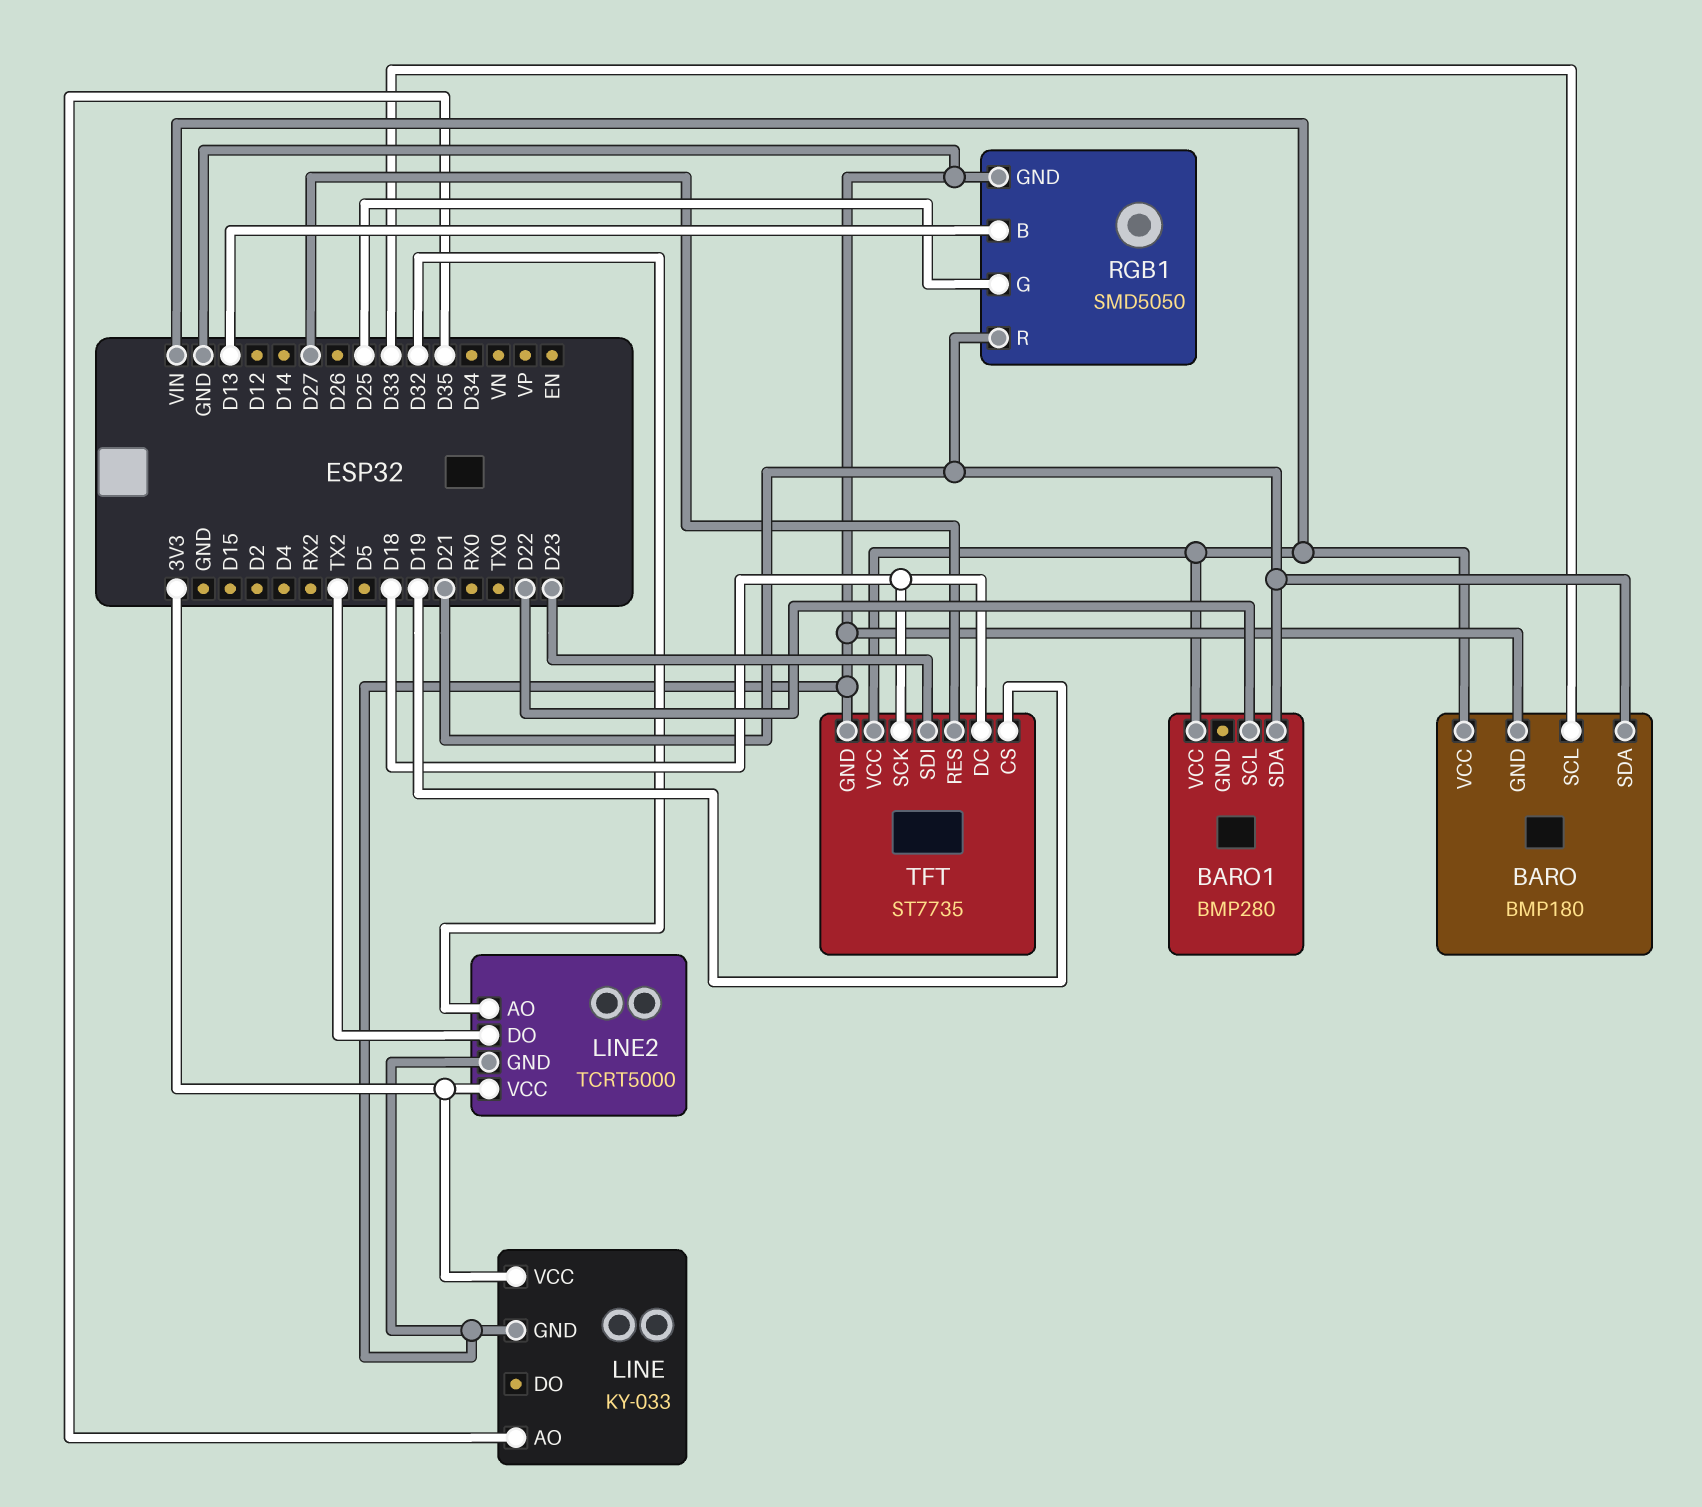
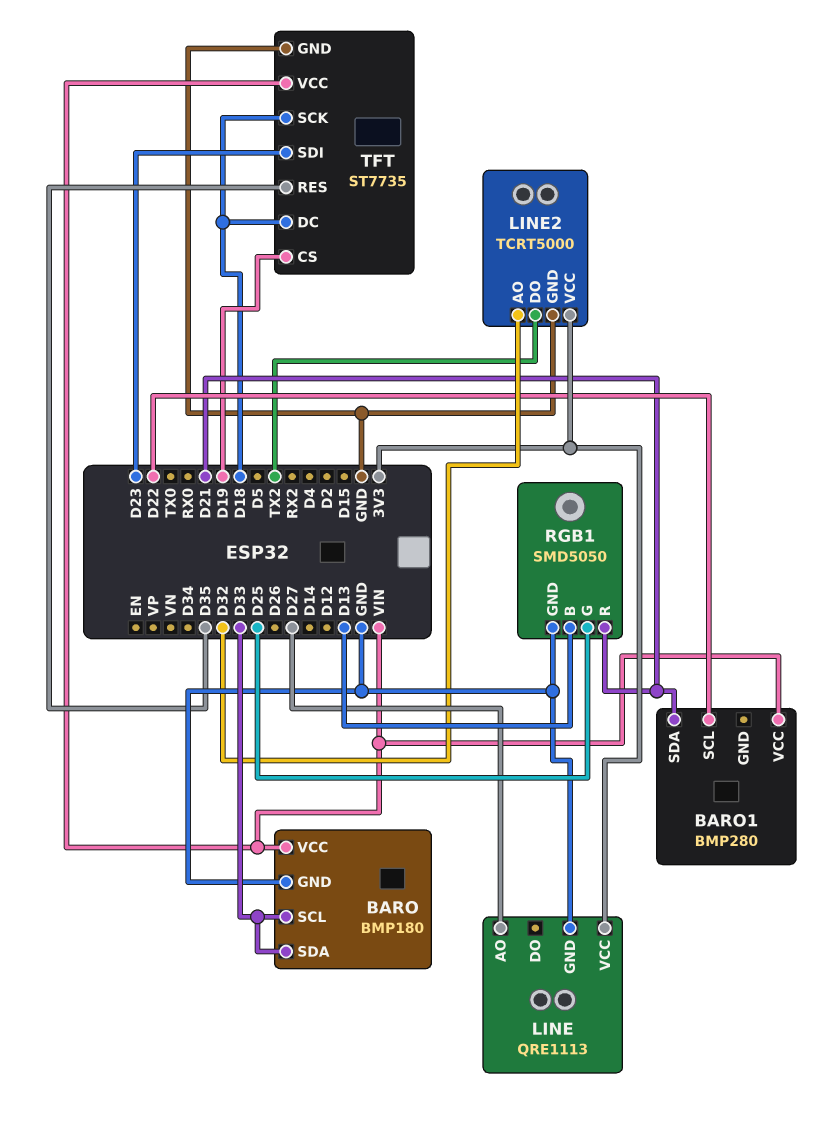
BARO pin SDA: D21 -> D33
LINE: KY-033 -> QRE1113
LINE pin AO: D35 -> D27
TFT pin RES: D27 -> D35

